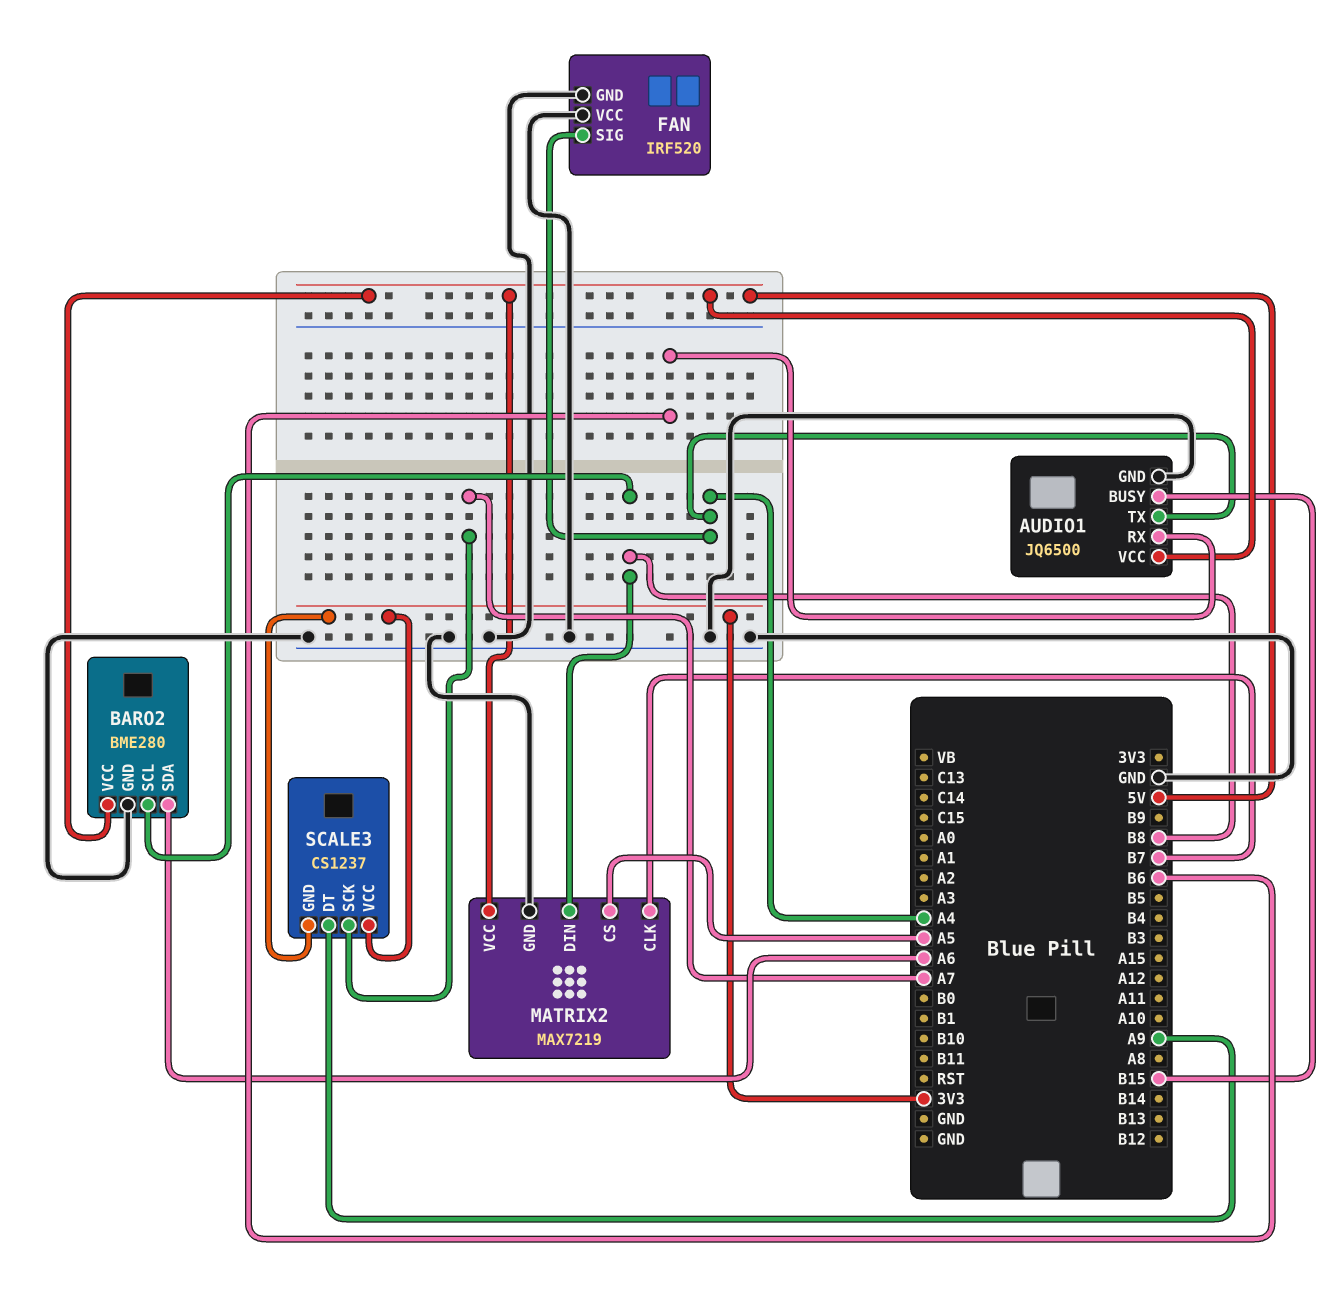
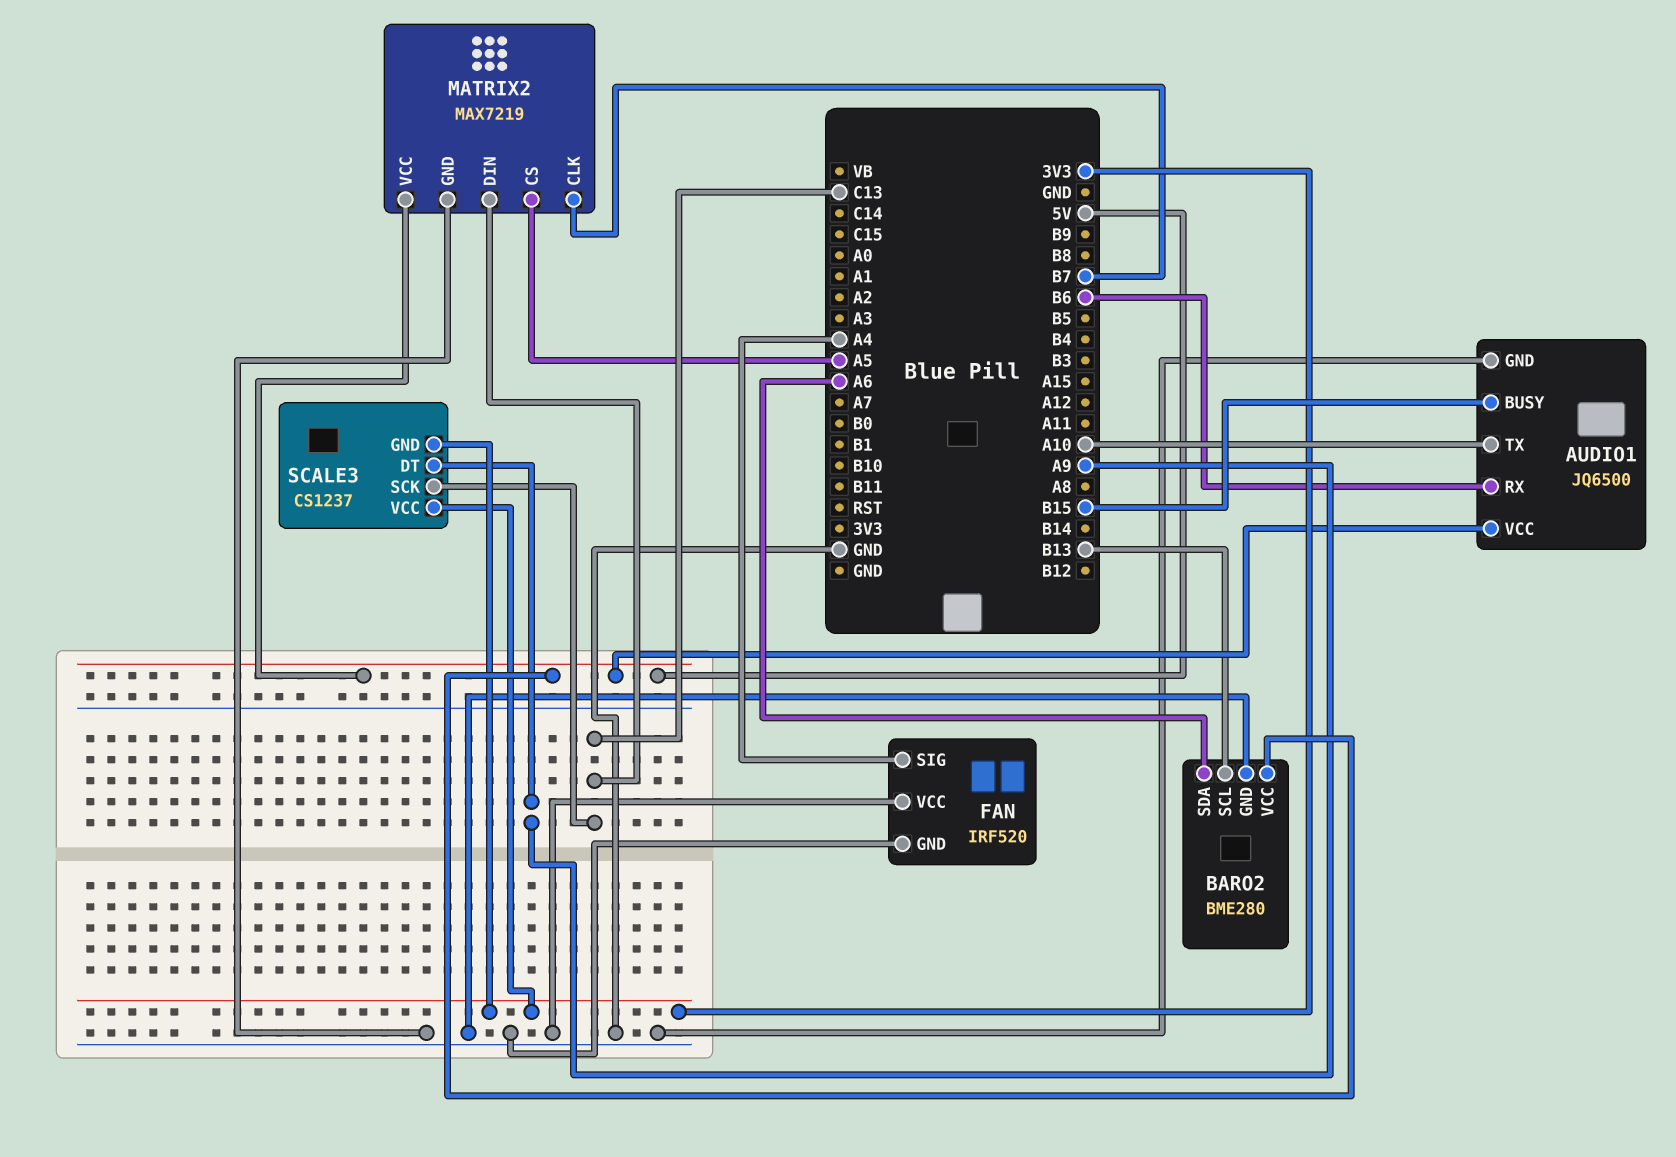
AUDIO1 pin TX: A4 -> A10
BARO2 pin SCL: B8 -> B13
MATRIX2 pin DIN: B8 -> C13
SCALE3 pin SCK: A7 -> C13

